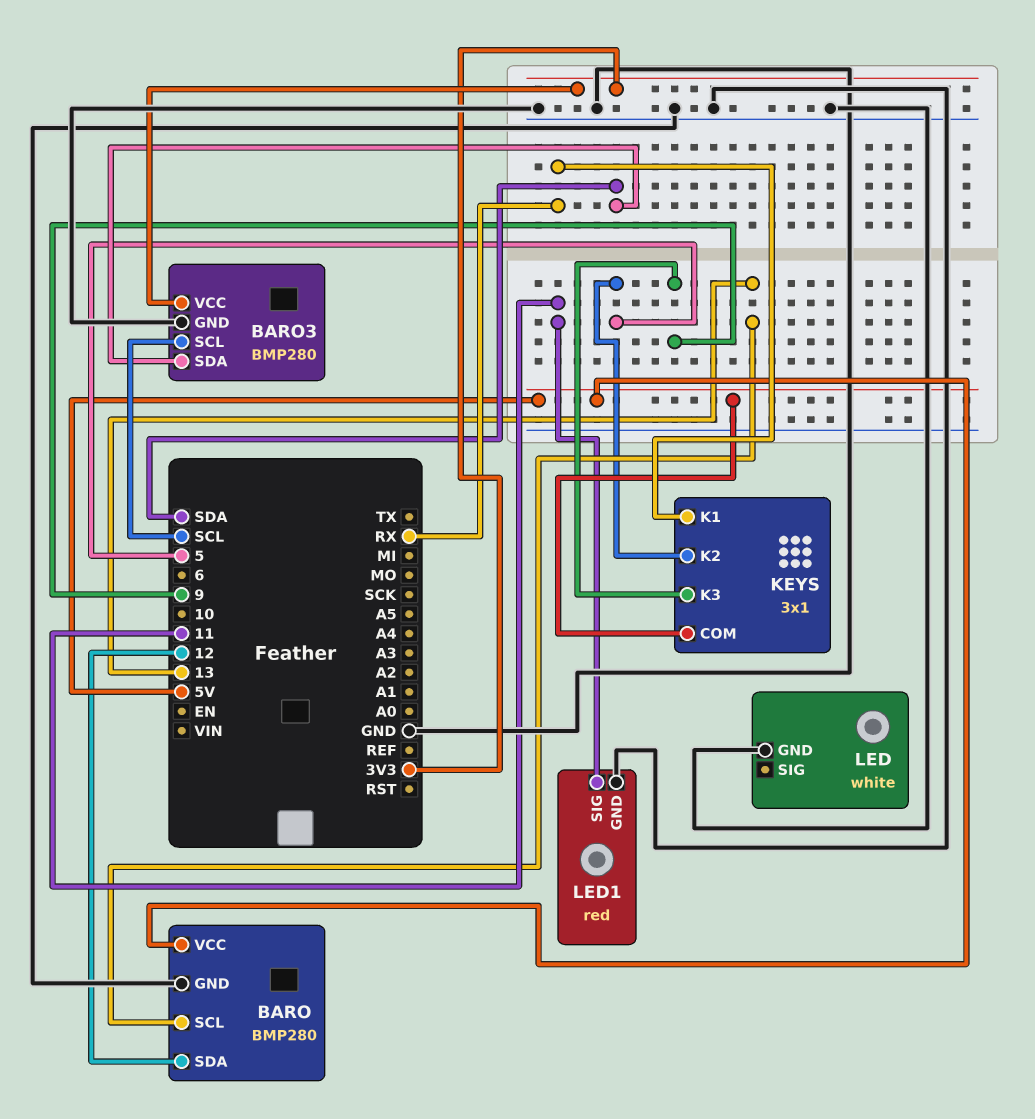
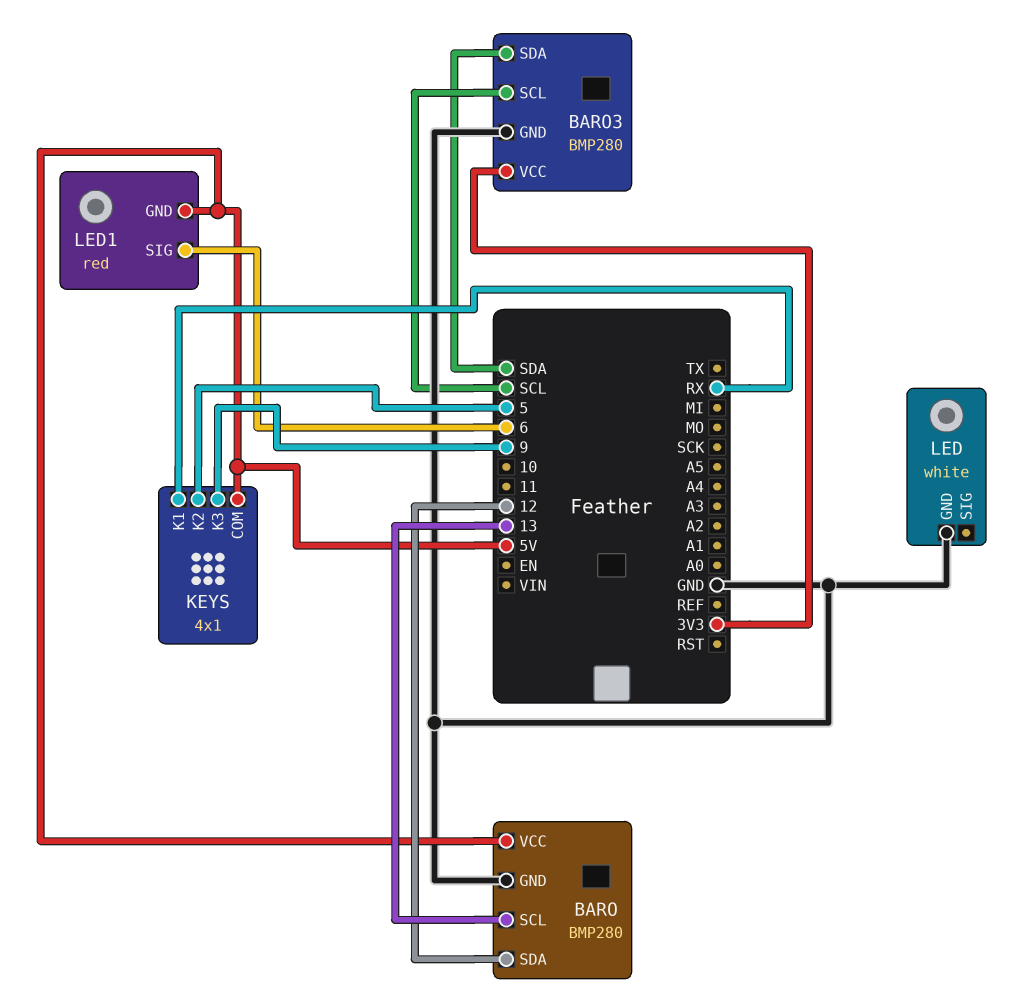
KEYS: 3x1 -> 4x1
LED1 pin GND: GND -> 5V
LED1 pin SIG: 11 -> 6

